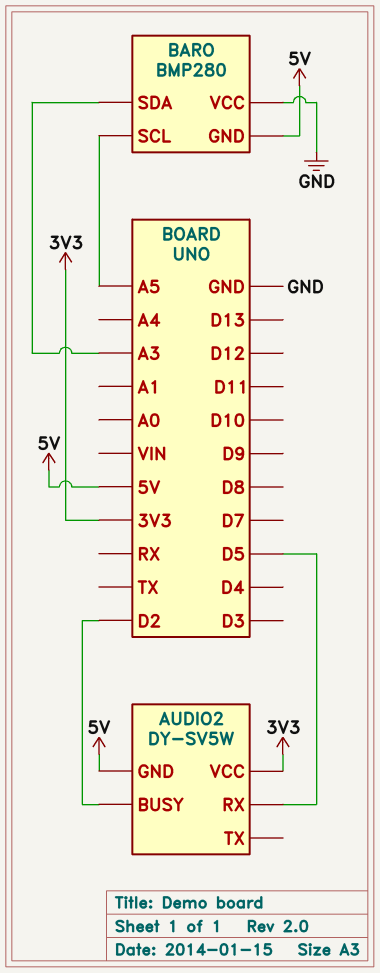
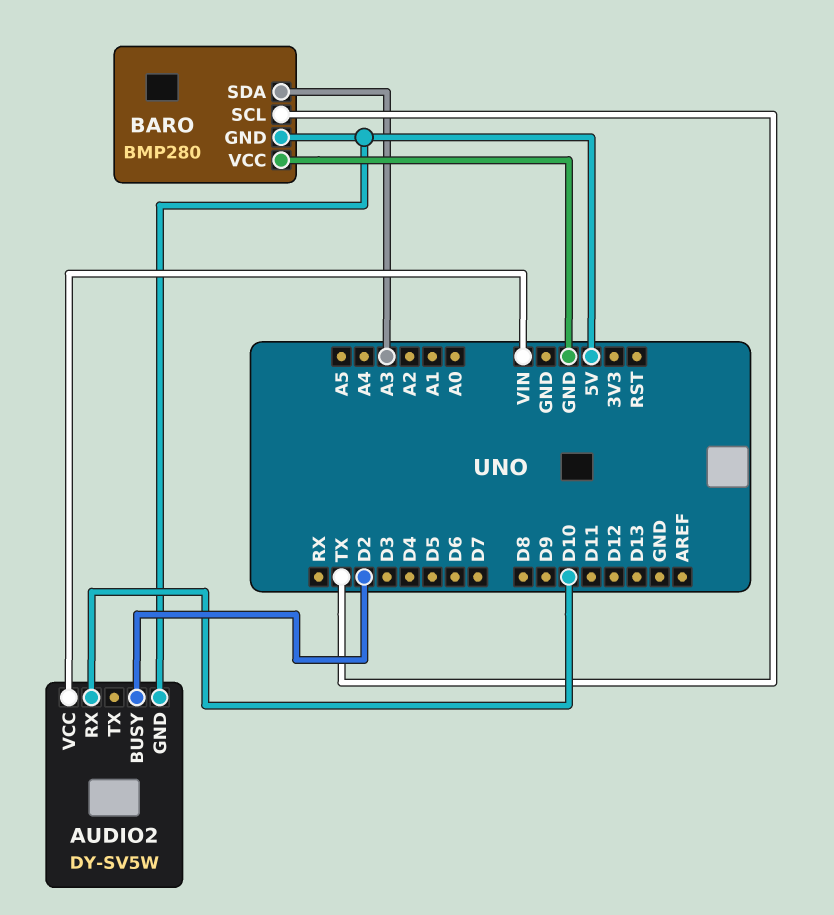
AUDIO2 pin RX: D5 -> D10
AUDIO2 pin VCC: 3V3 -> VIN
BARO pin SCL: A5 -> TX

